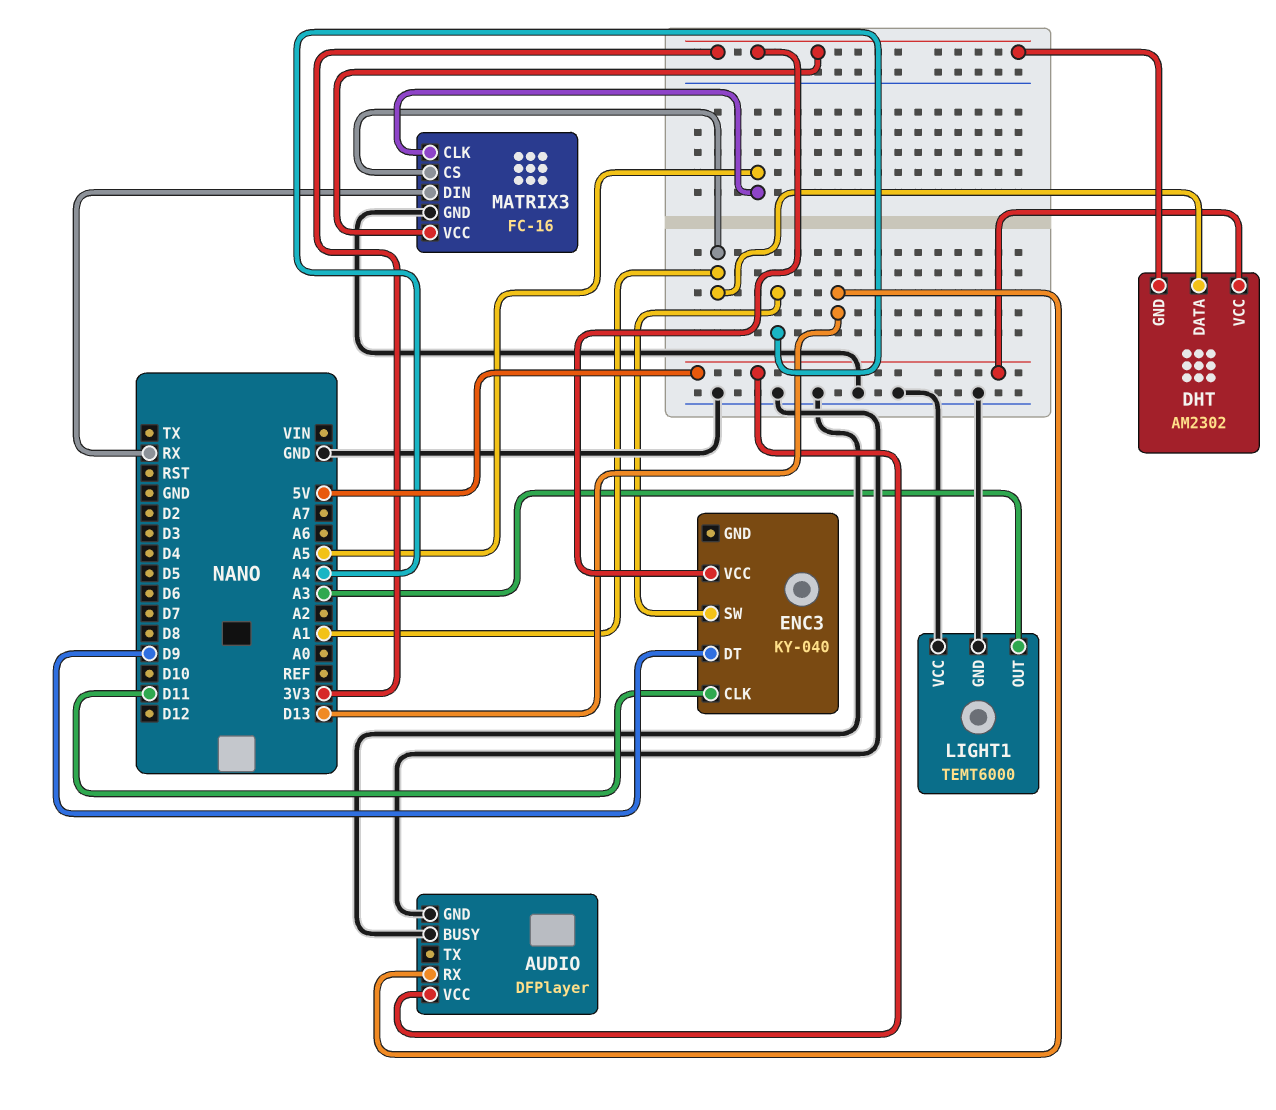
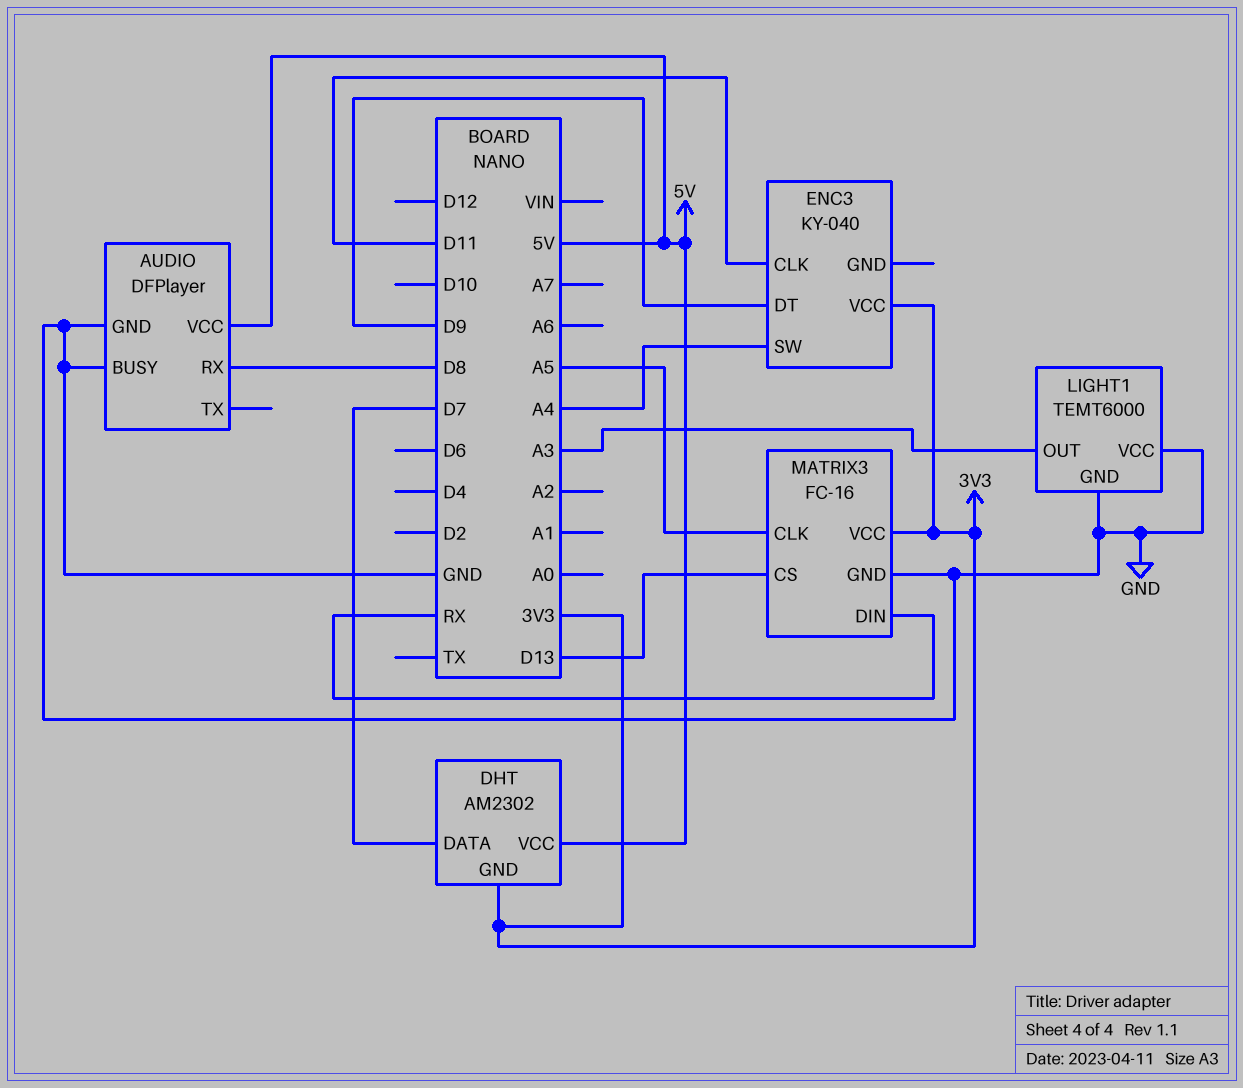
AUDIO pin RX: D13 -> D8
DHT pin DATA: A1 -> D7
MATRIX3 pin CS: A1 -> D13

